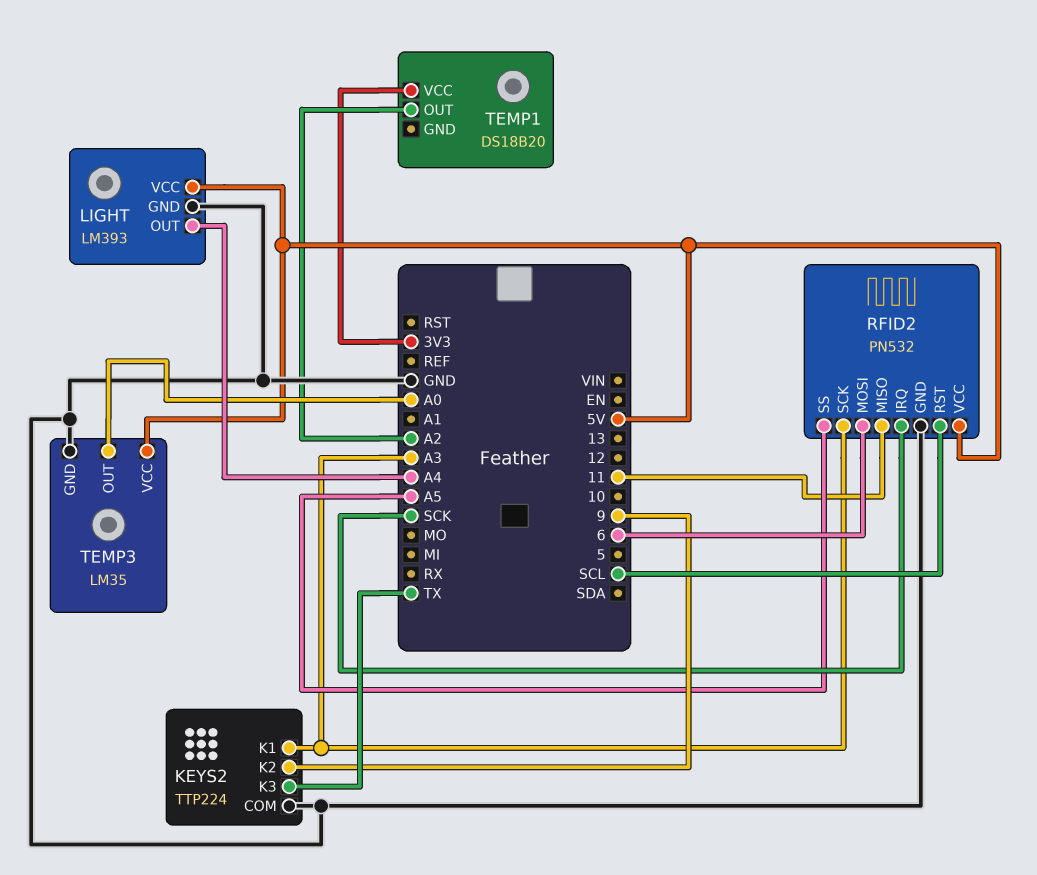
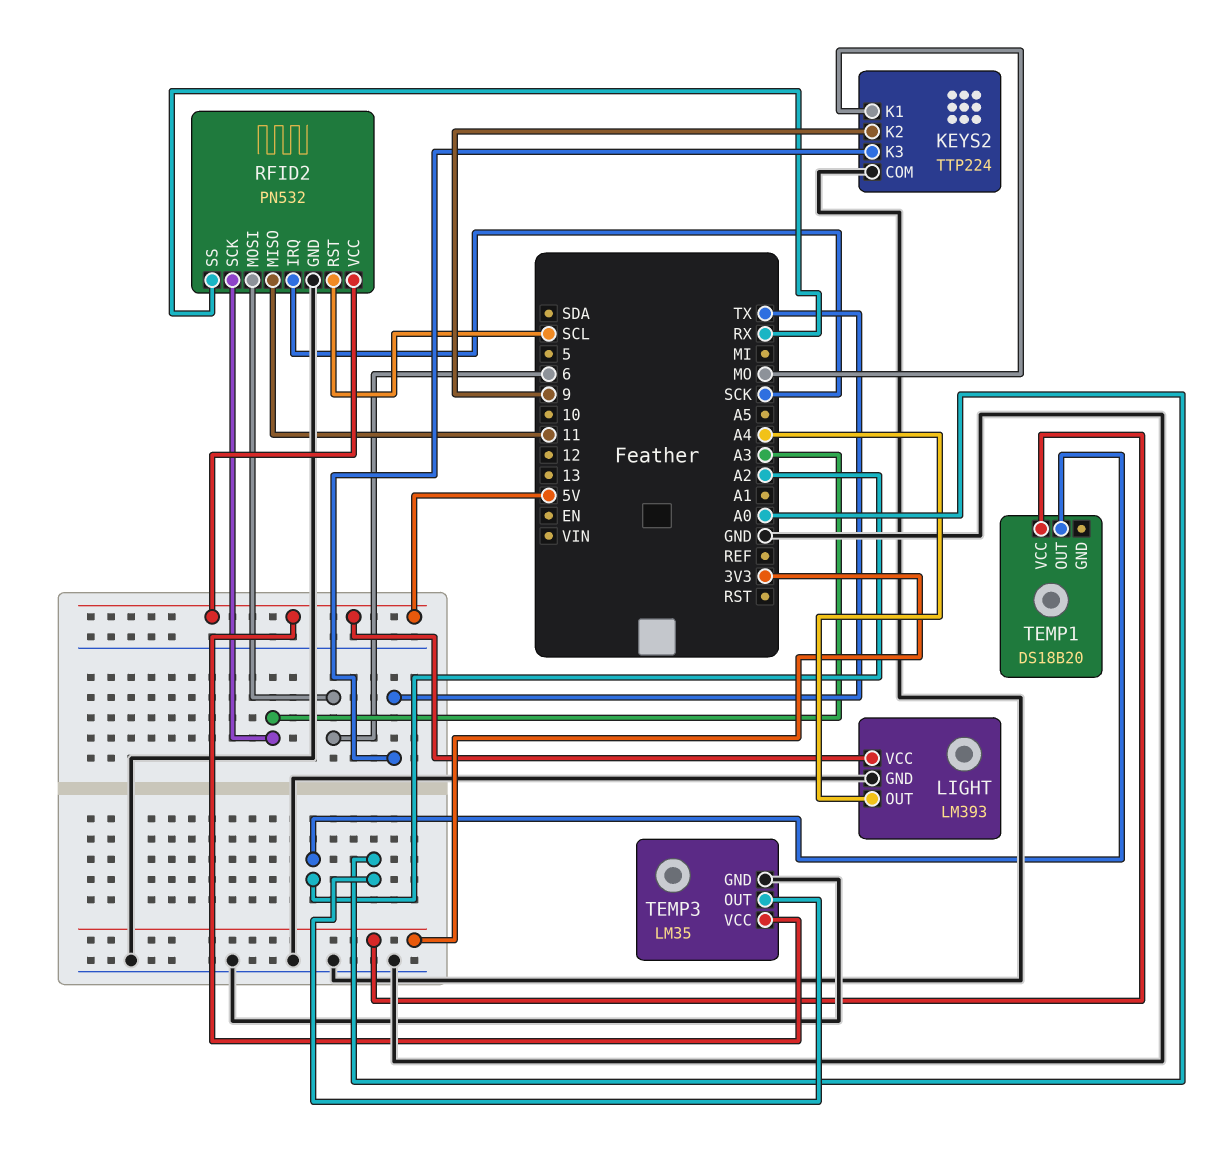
KEYS2 pin K1: A3 -> MO
RFID2 pin SS: A5 -> RX

